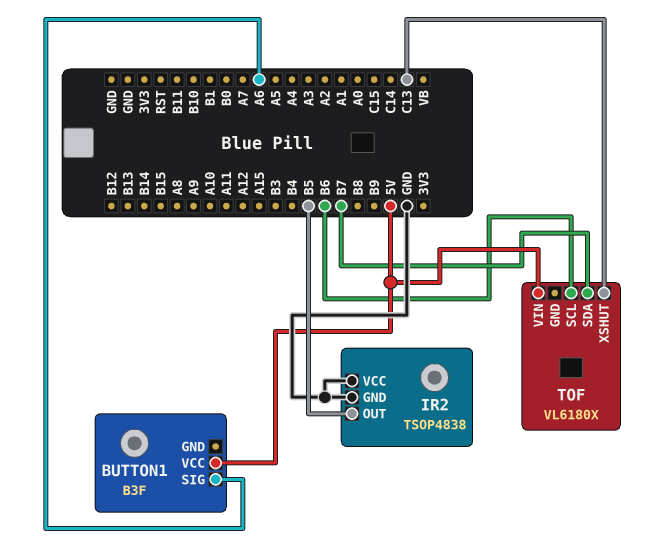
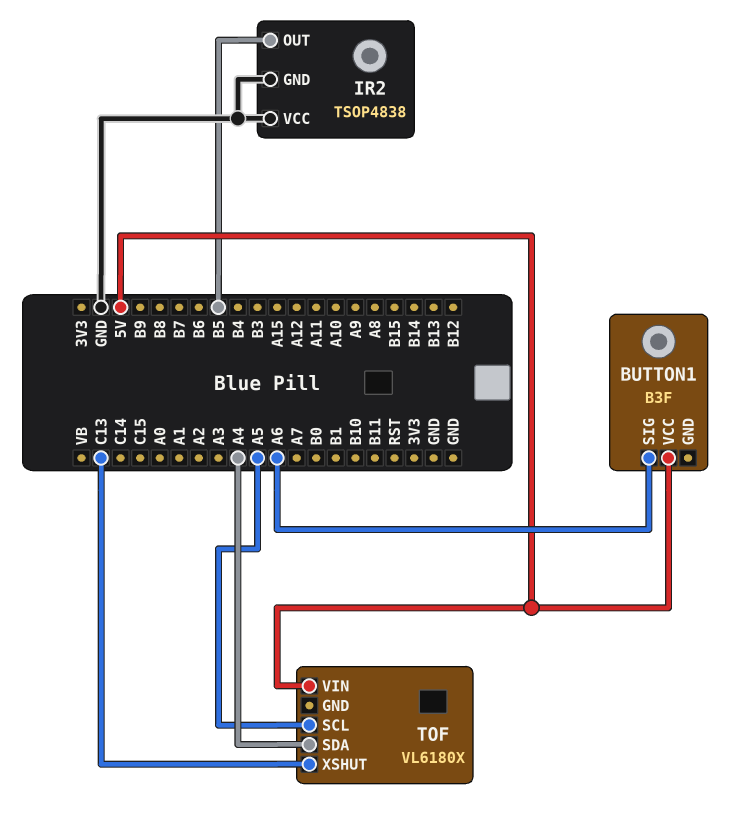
TOF pin SCL: B6 -> A5
TOF pin SDA: B7 -> A4

